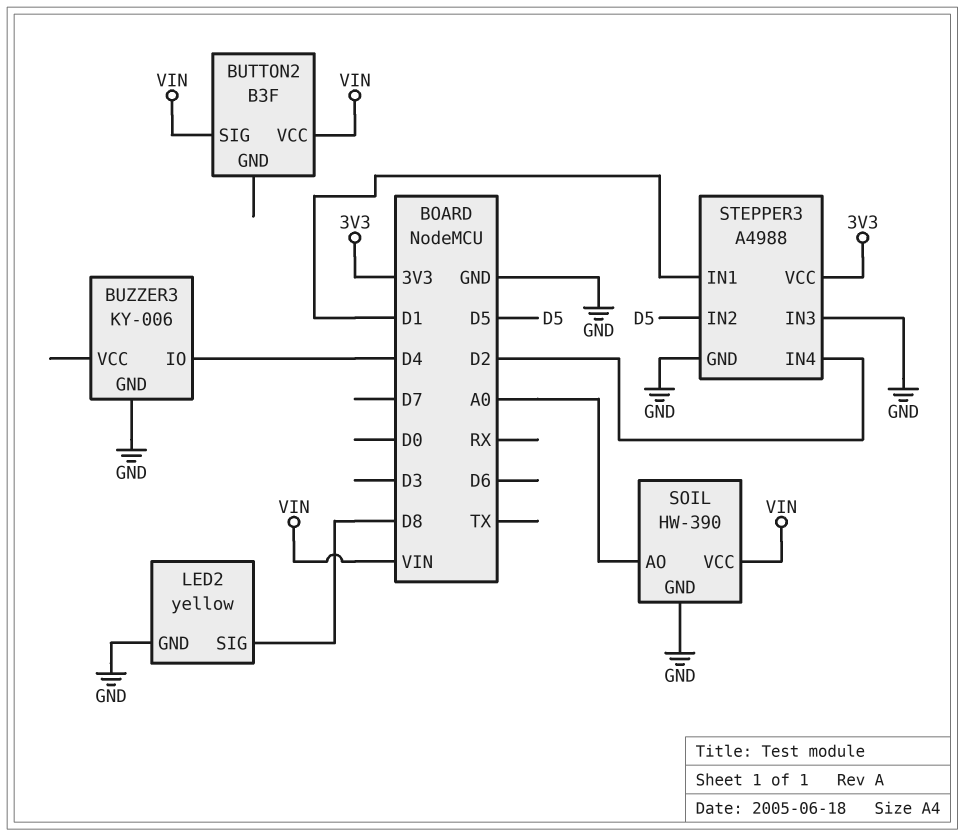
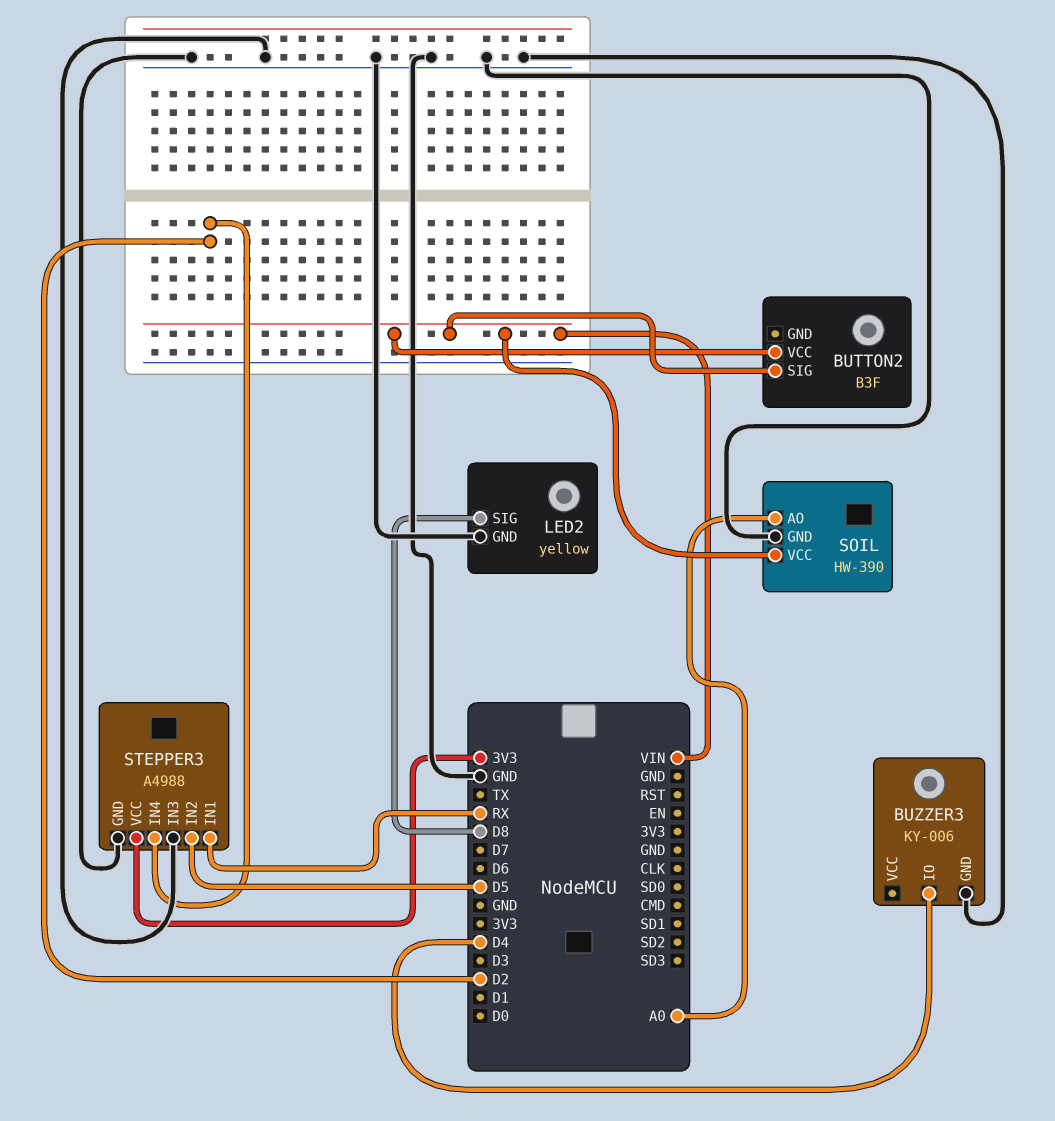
STEPPER3 pin IN1: D1 -> RX

